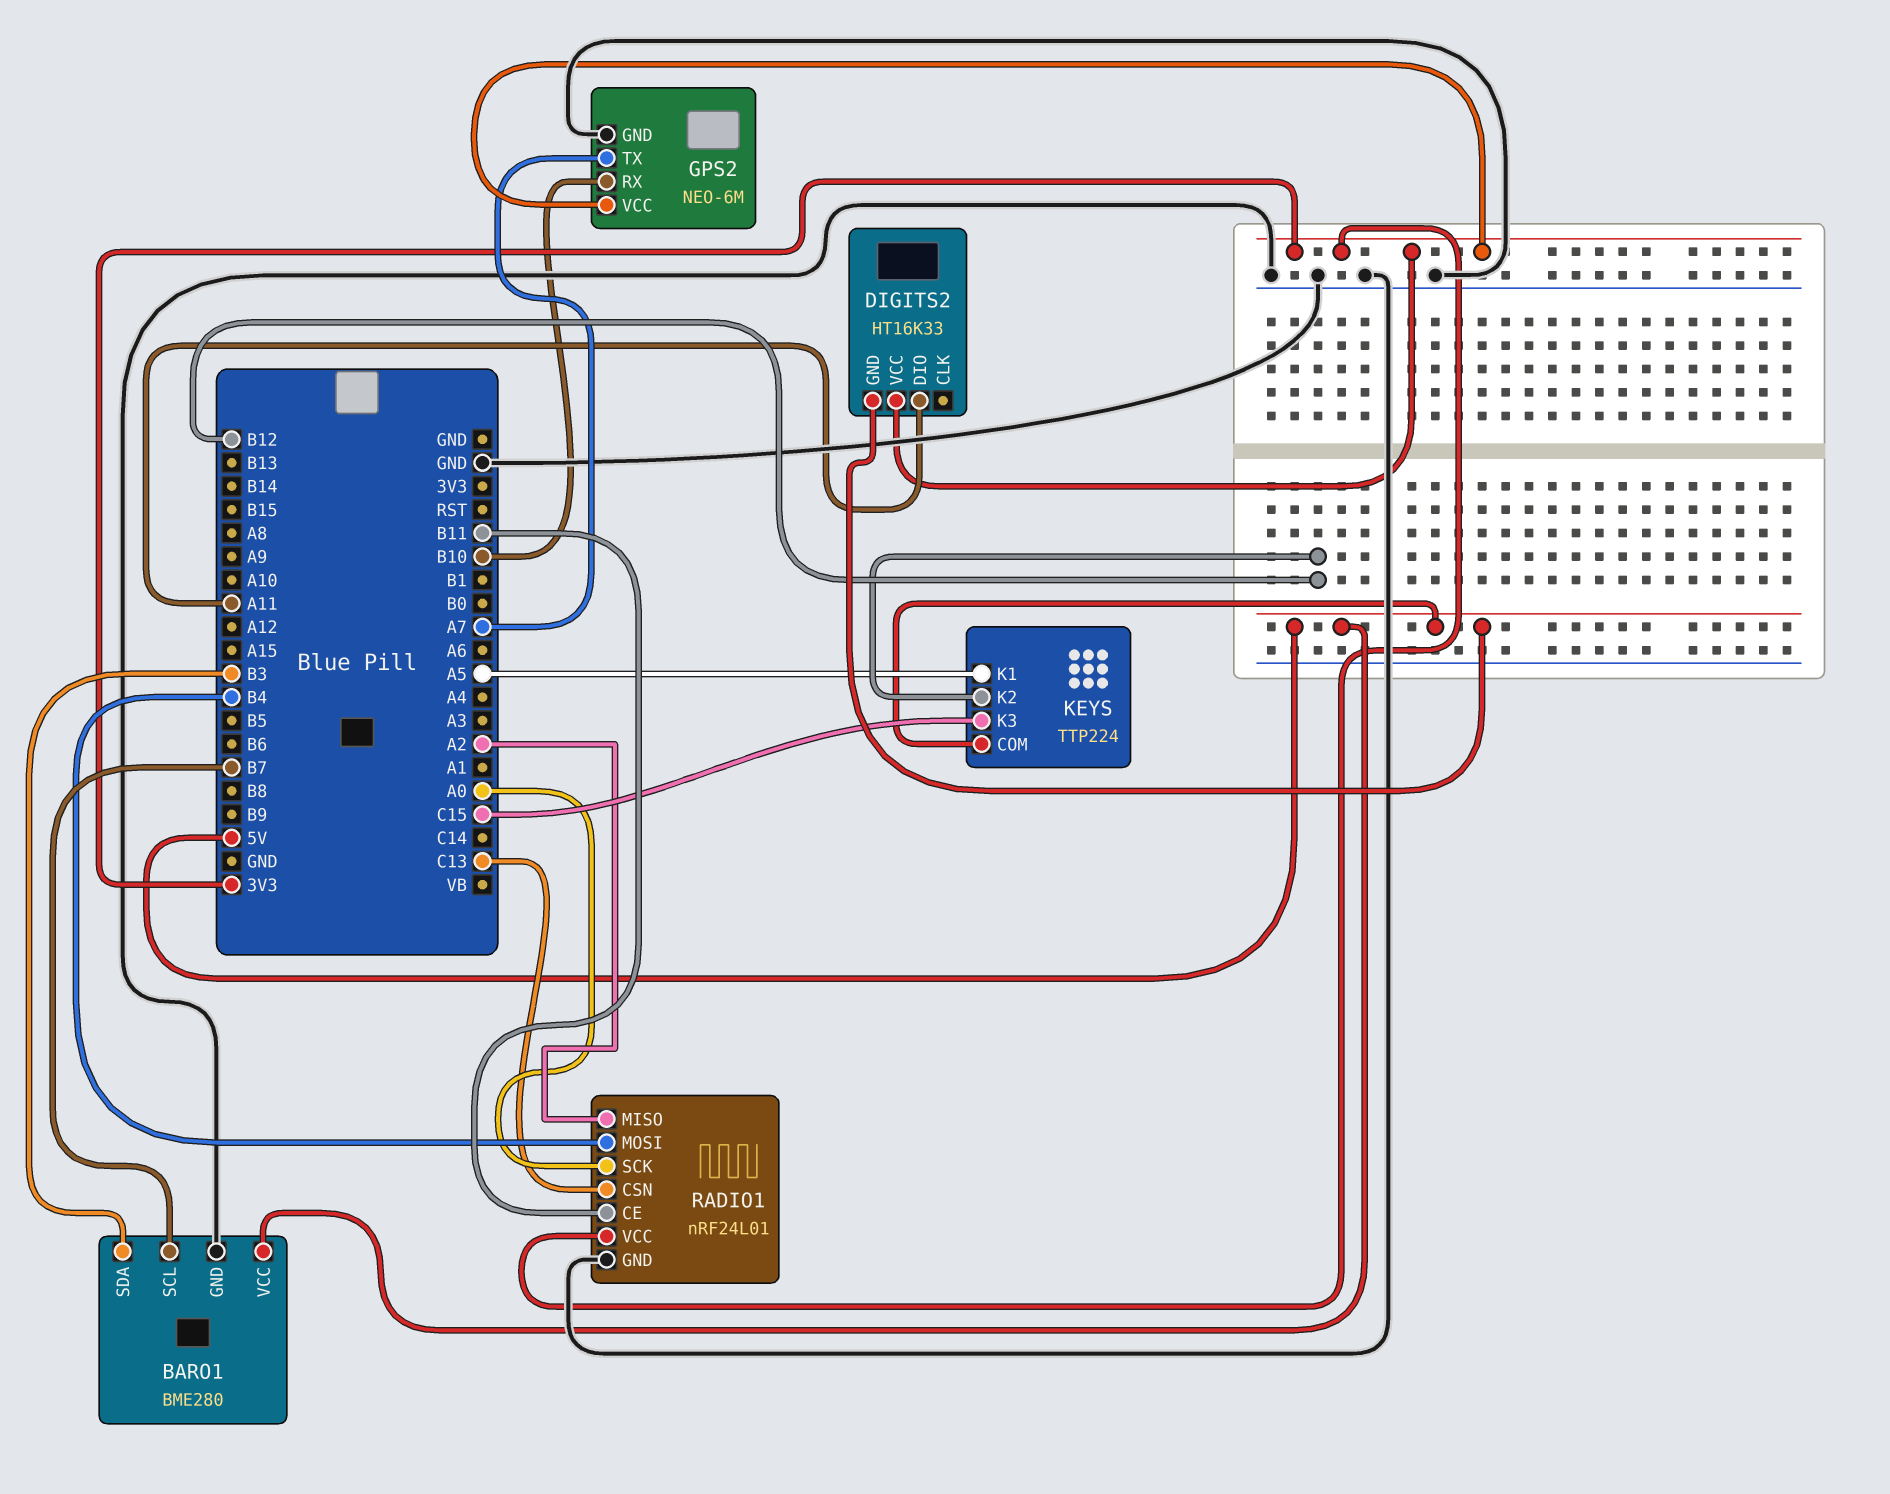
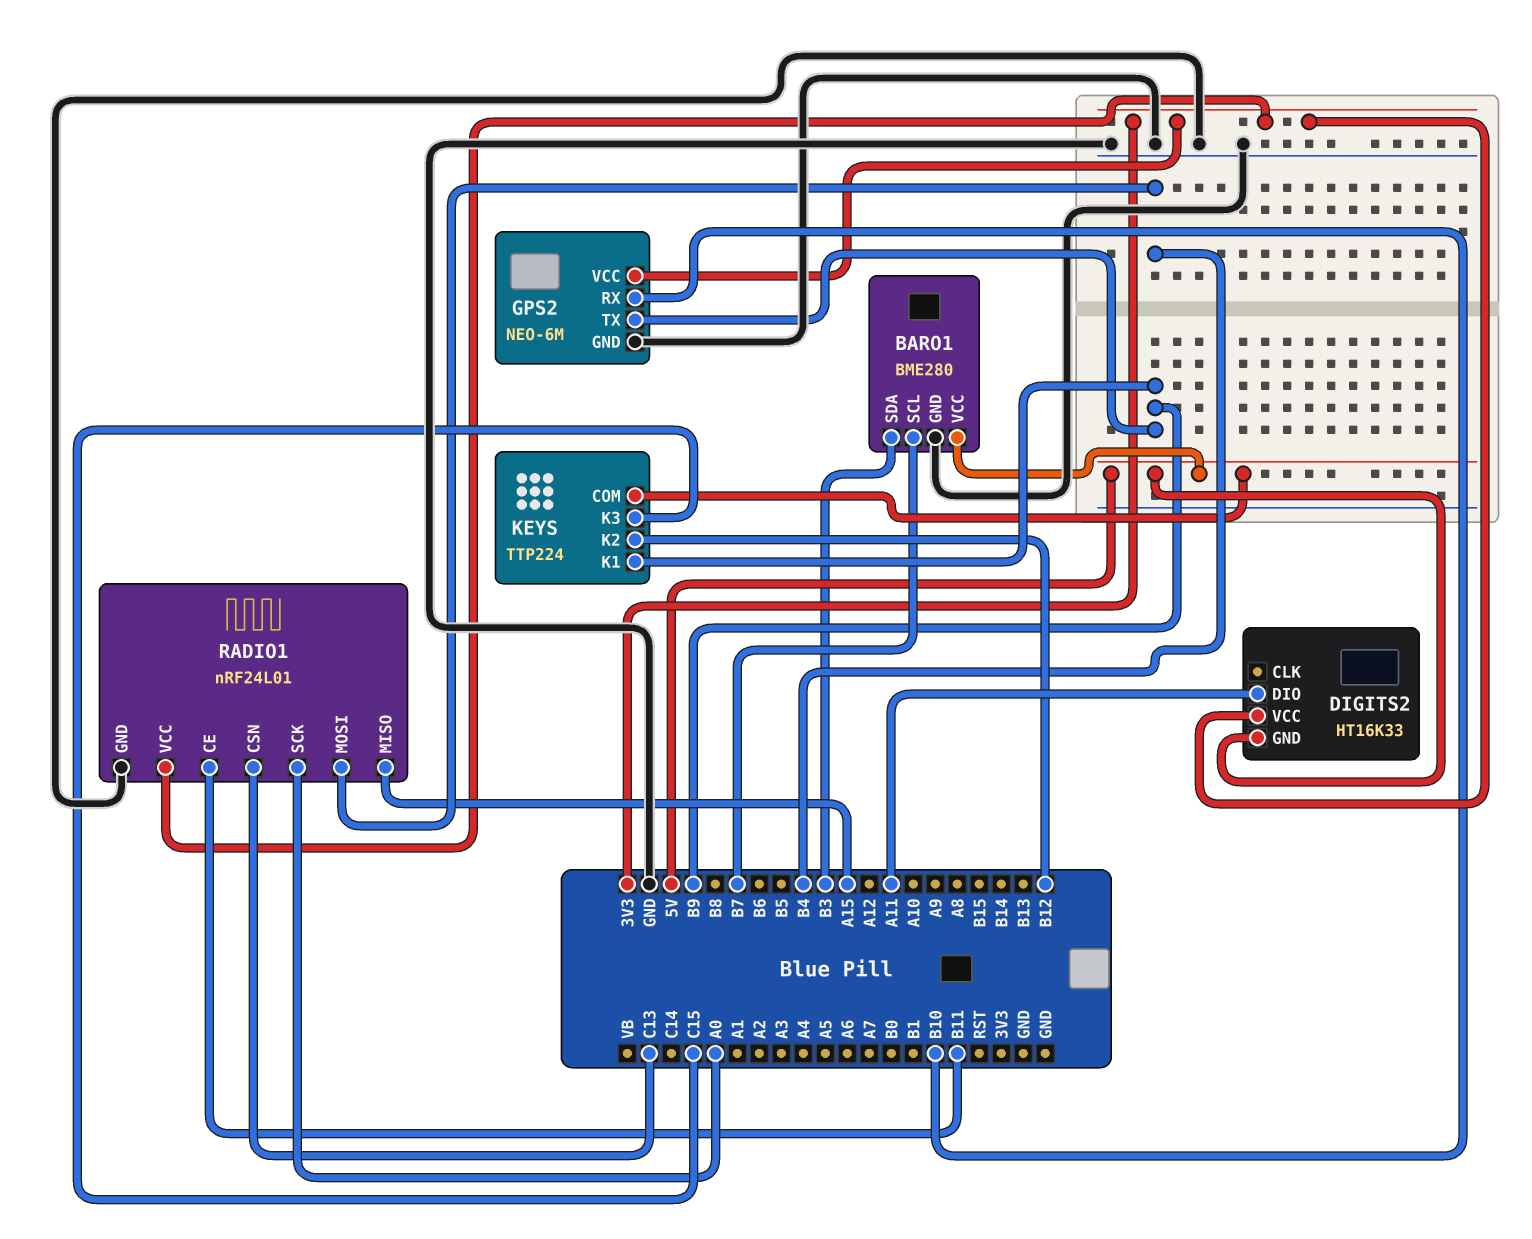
GPS2 pin TX: A7 -> B9
KEYS pin K1: A5 -> B9
RADIO1 pin MISO: A2 -> A15

